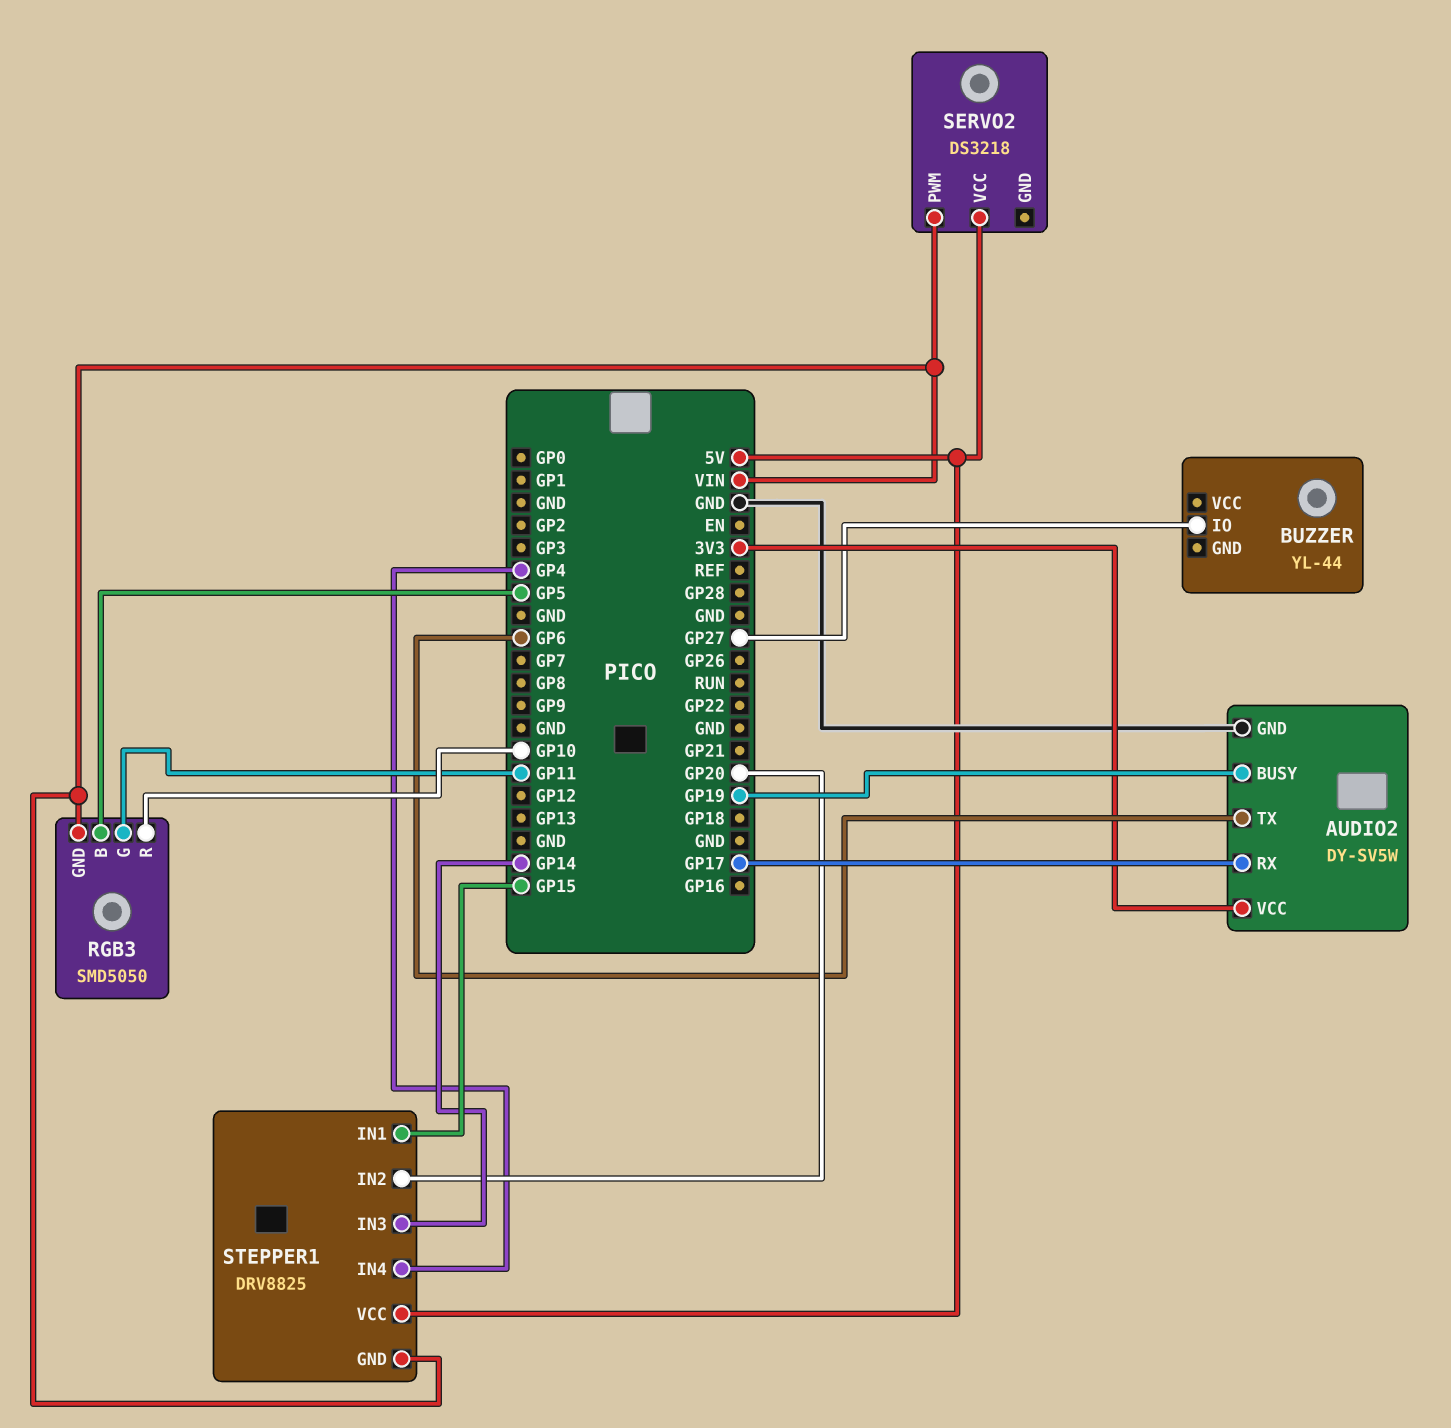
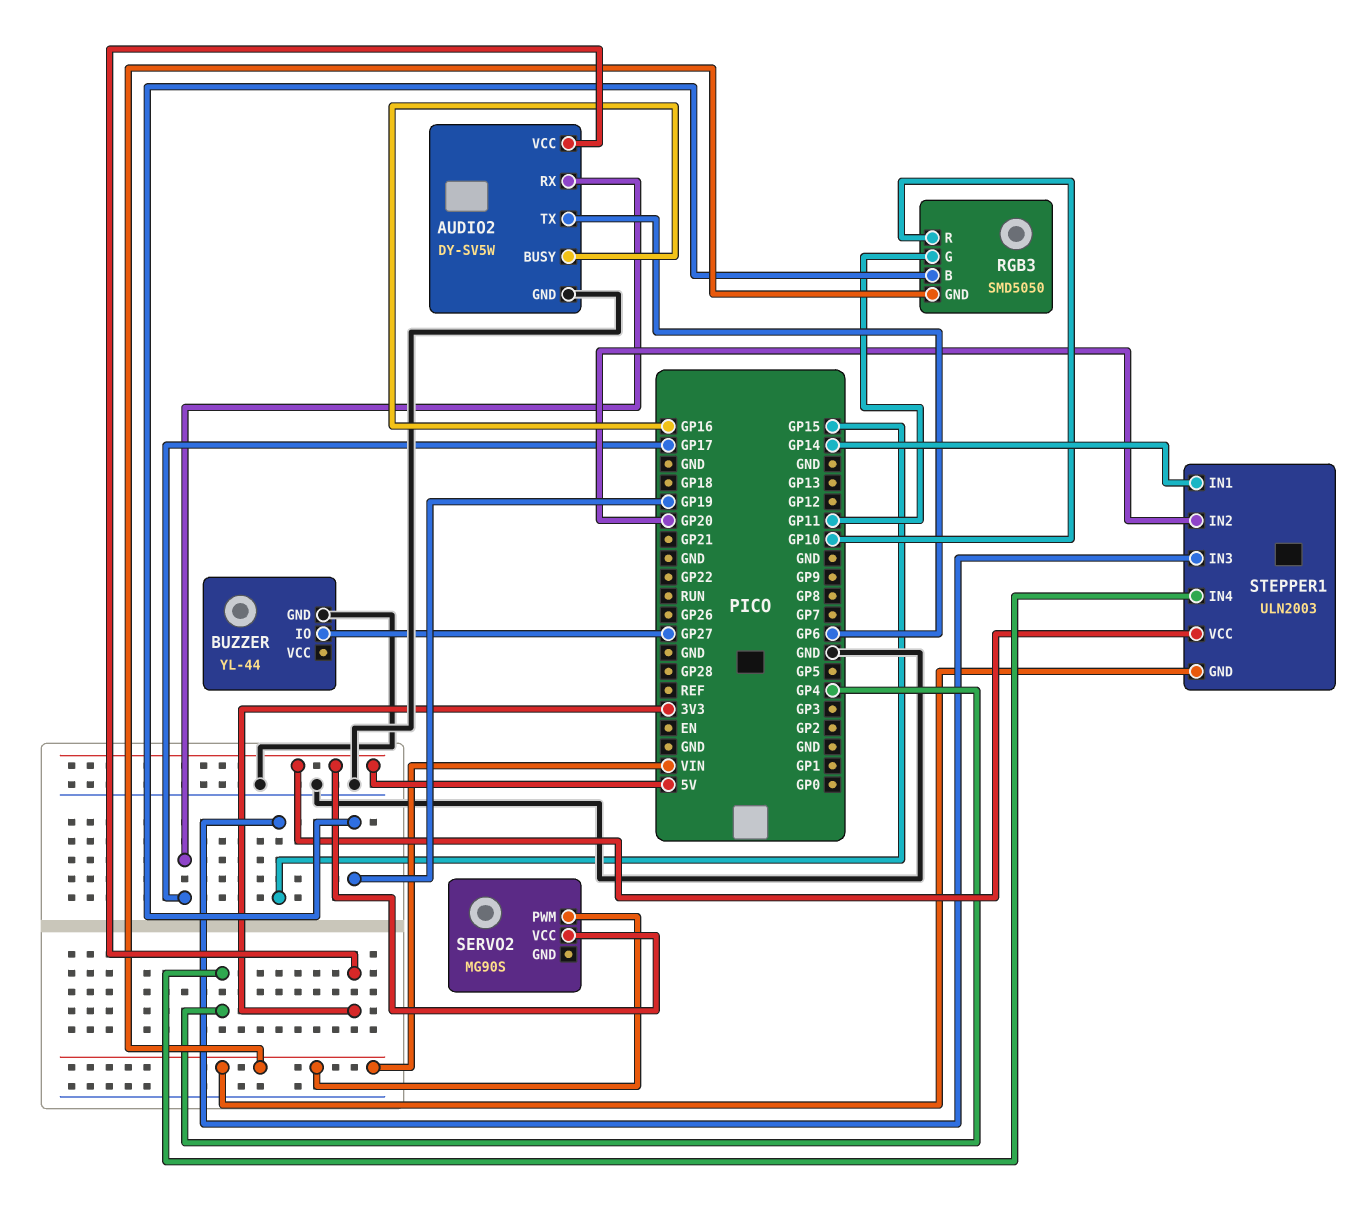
AUDIO2 pin BUSY: GP19 -> GP16
BUZZER pin GND: none -> GND
RGB3 pin B: GP5 -> GP19
SERVO2: DS3218 -> MG90S
STEPPER1: DRV8825 -> ULN2003
STEPPER1 pin IN1: GP15 -> GP14
STEPPER1 pin IN3: GP14 -> GP15

